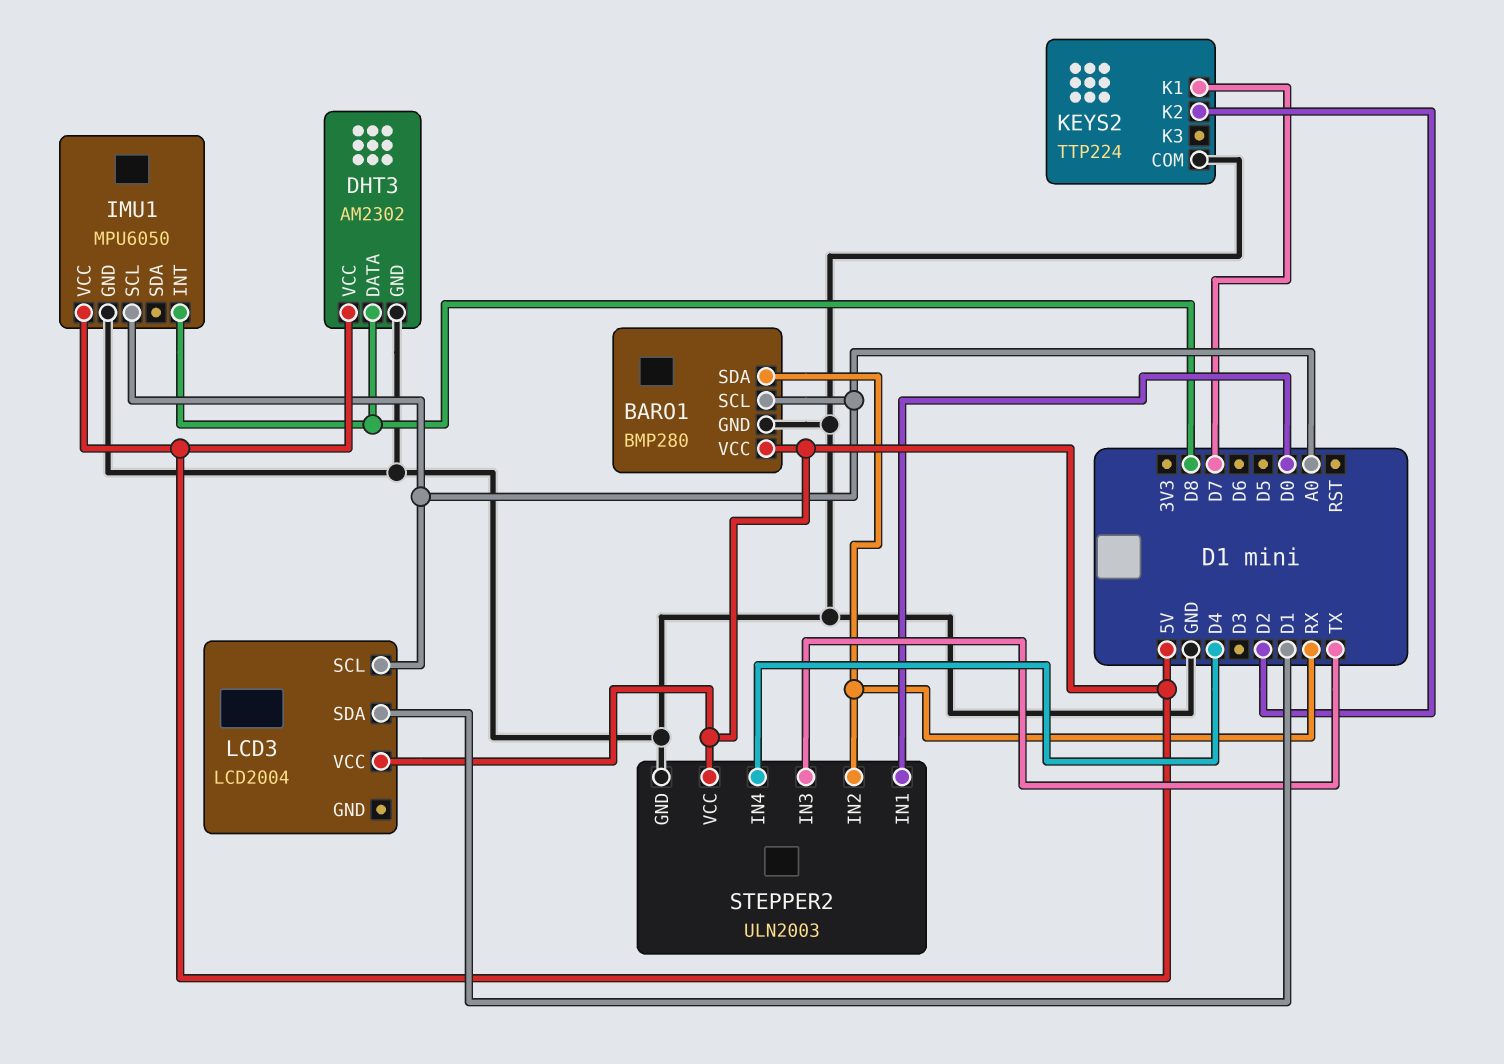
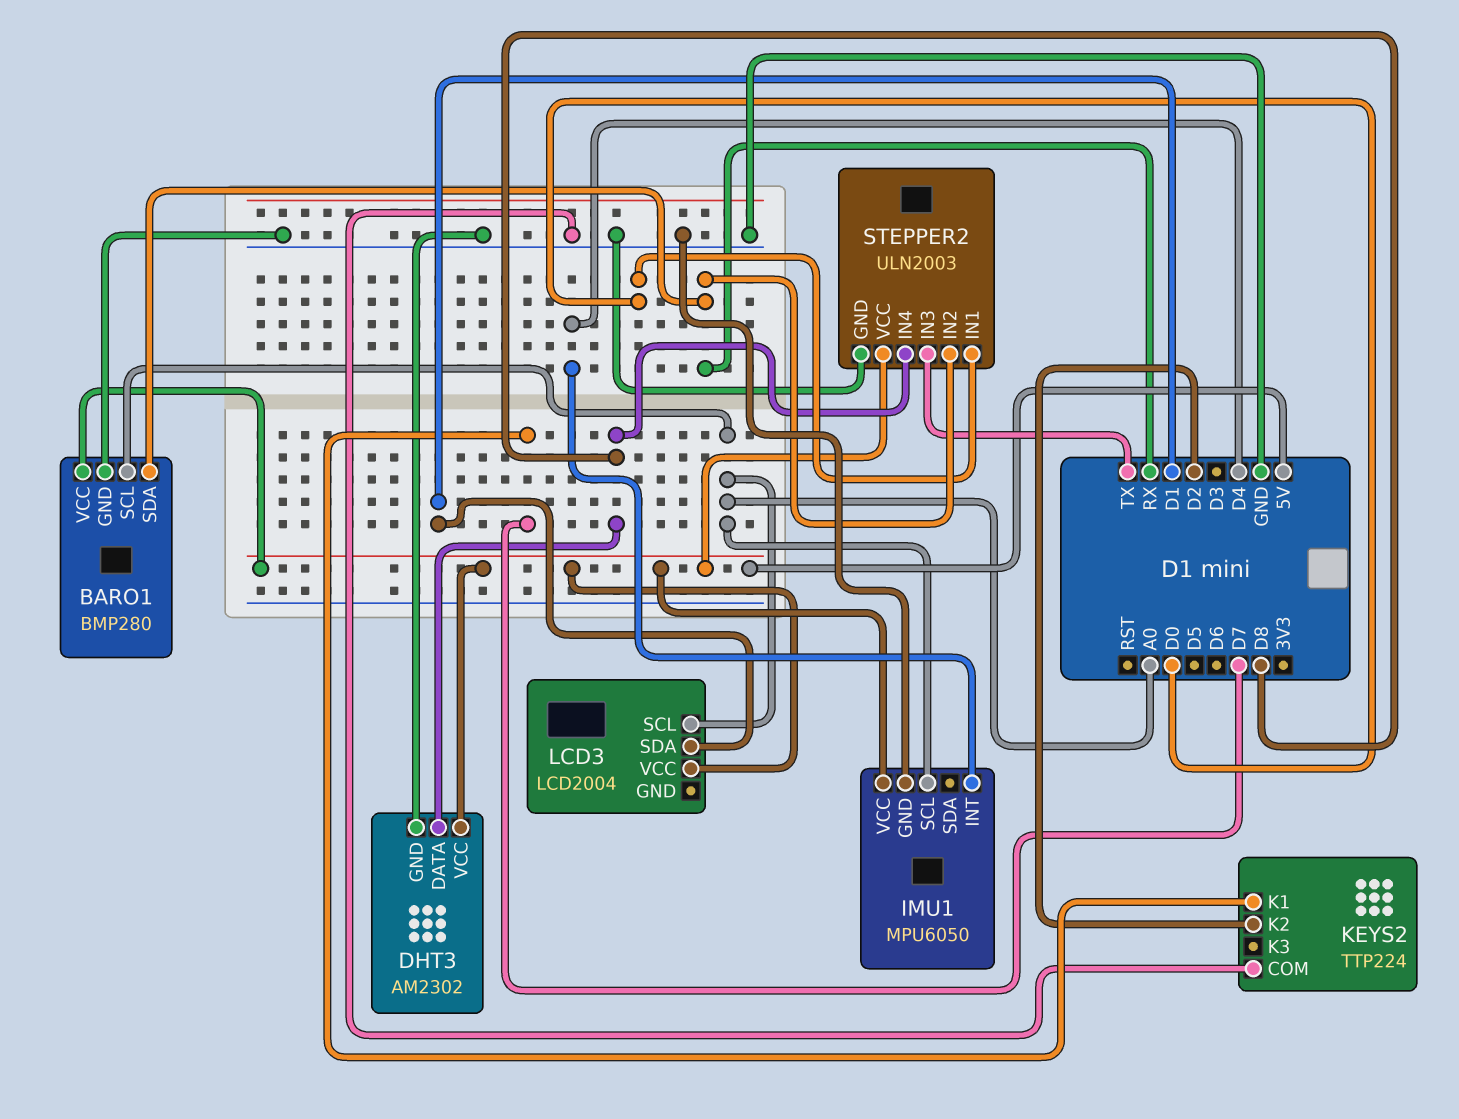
IMU1 pin INT: D8 -> D4
STEPPER2 pin IN4: D4 -> D8

